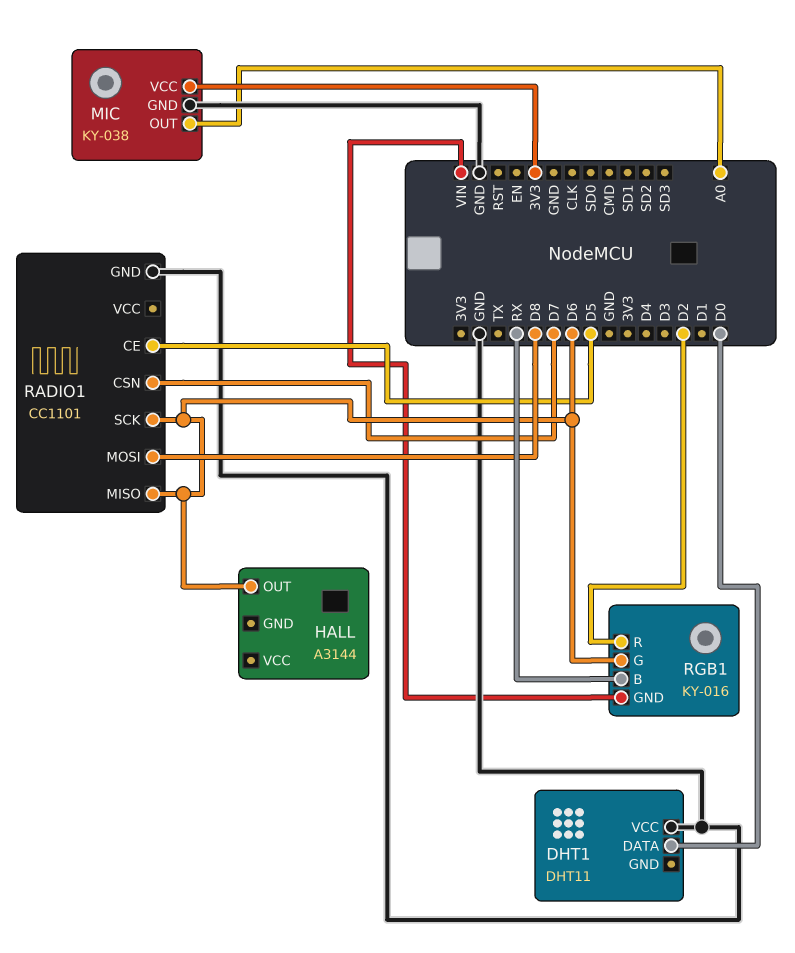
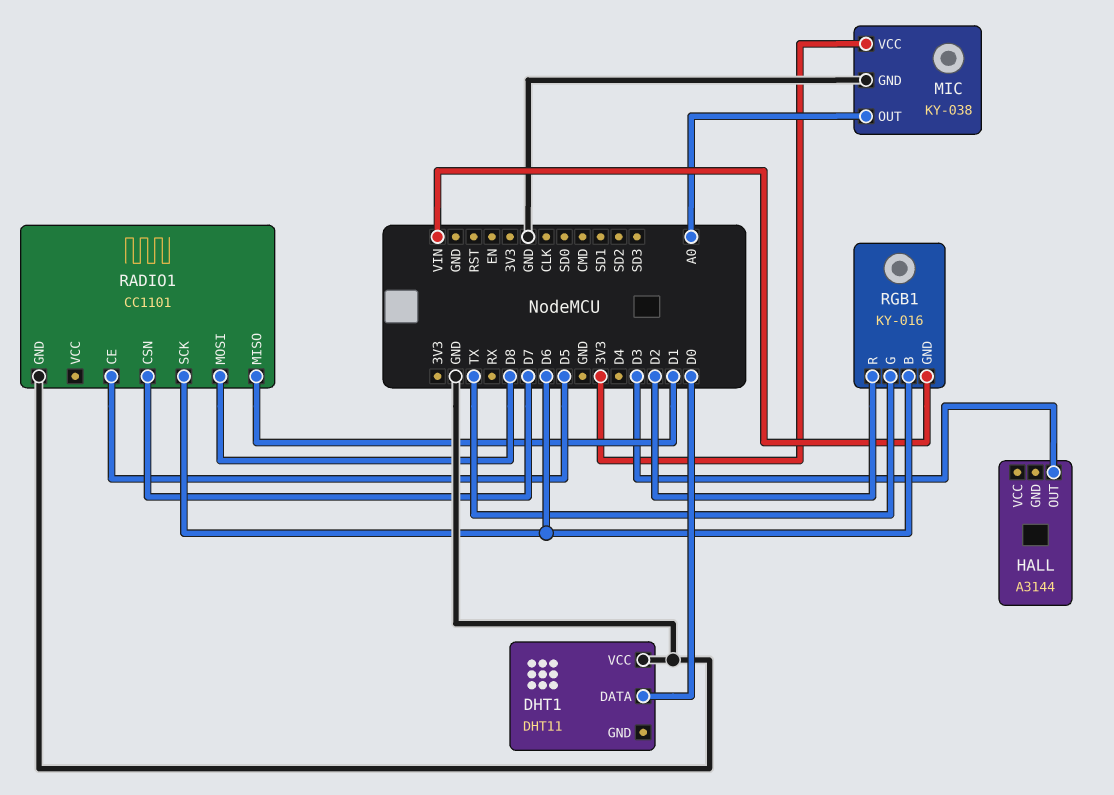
HALL pin OUT: D6 -> D3
RADIO1 pin MISO: D6 -> D1
RGB1 pin B: RX -> D6
RGB1 pin G: D6 -> TX

